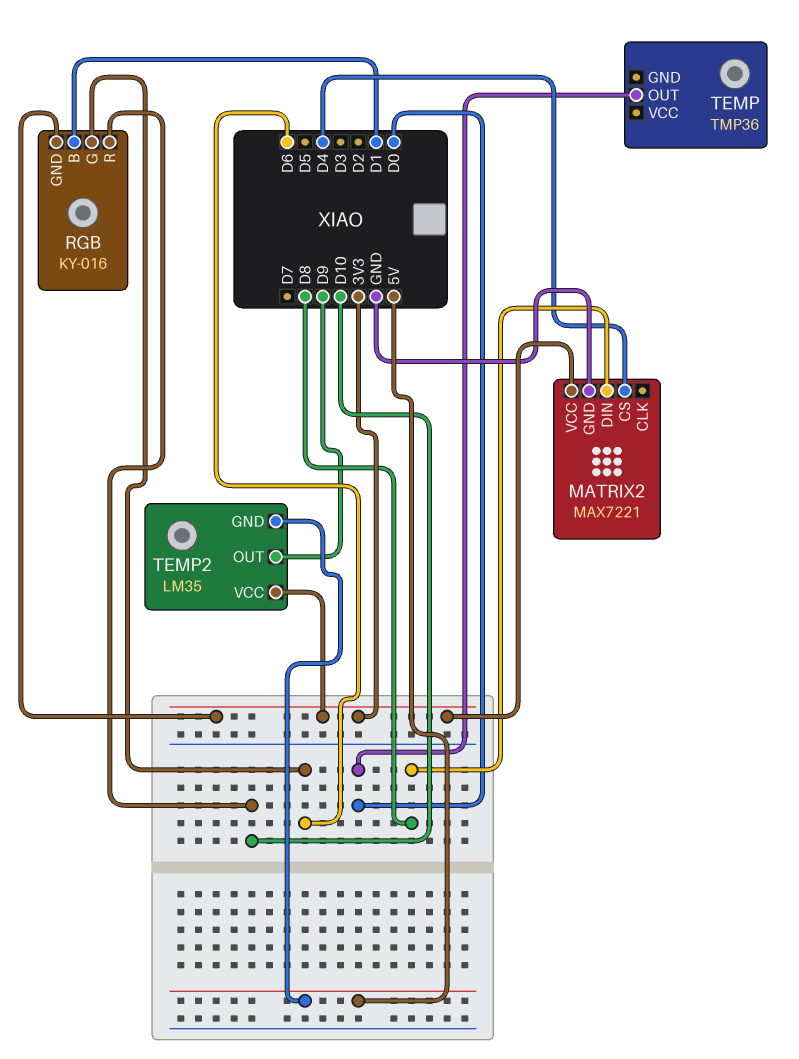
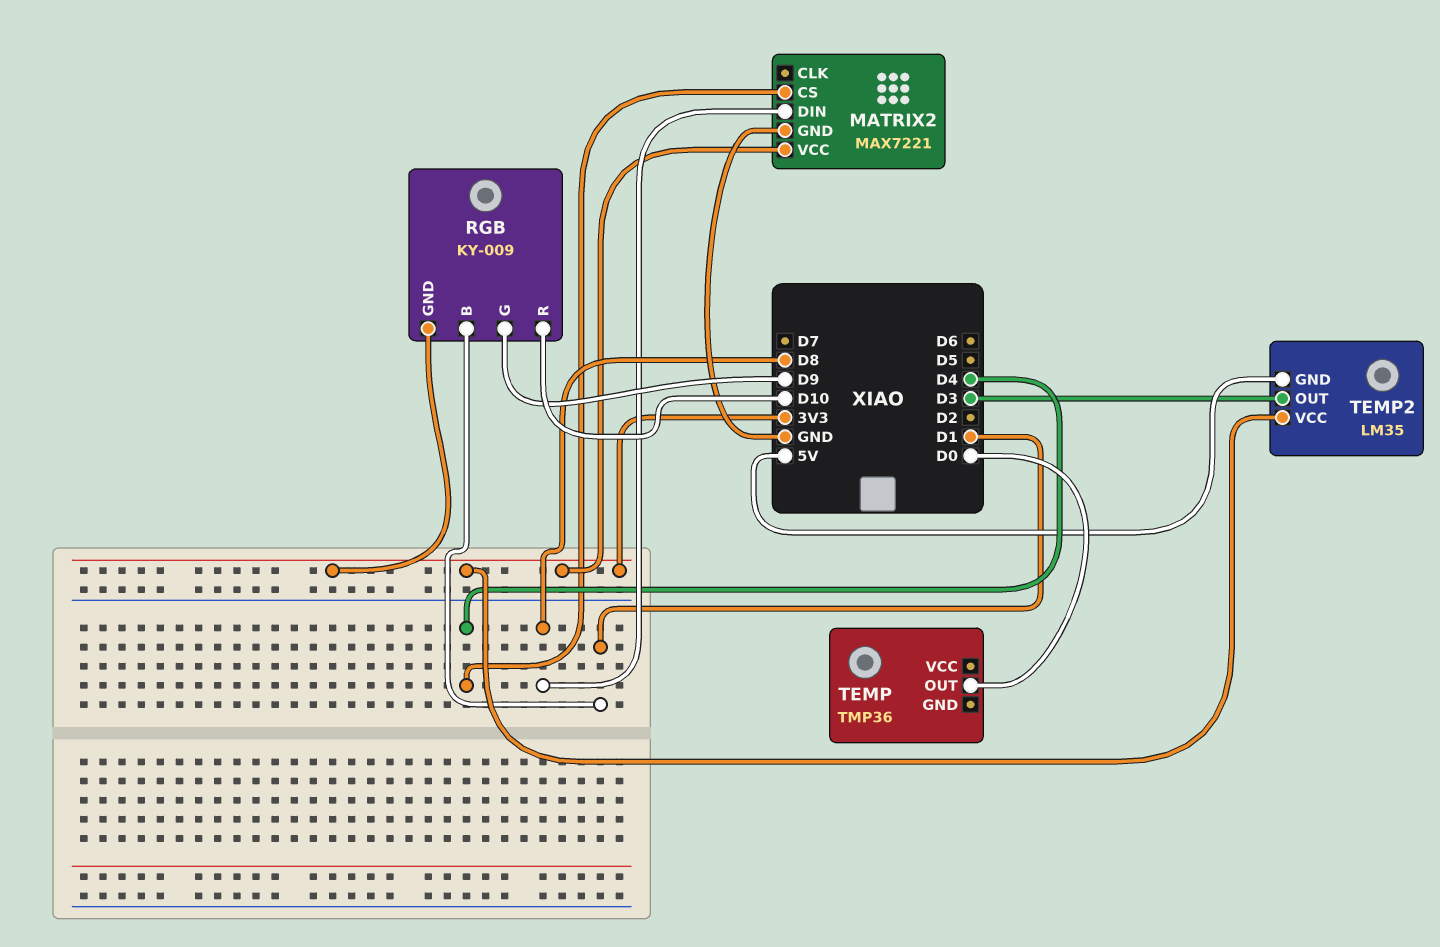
RGB: KY-016 -> KY-009
RGB pin G: D6 -> D9
TEMP2 pin OUT: D9 -> D3

